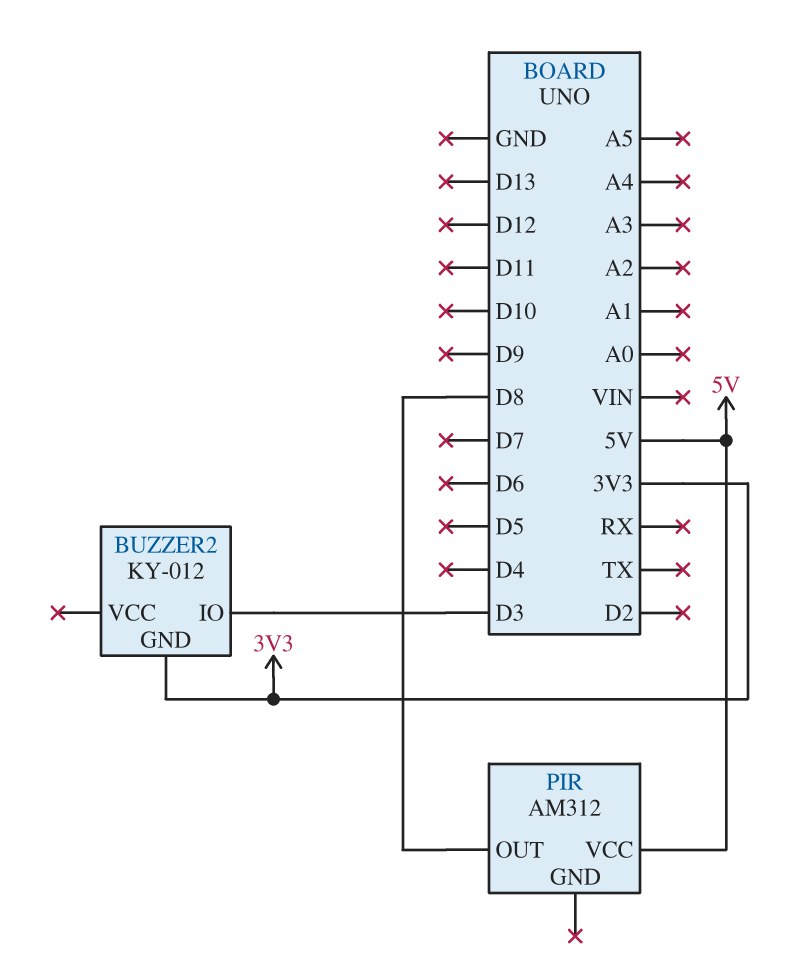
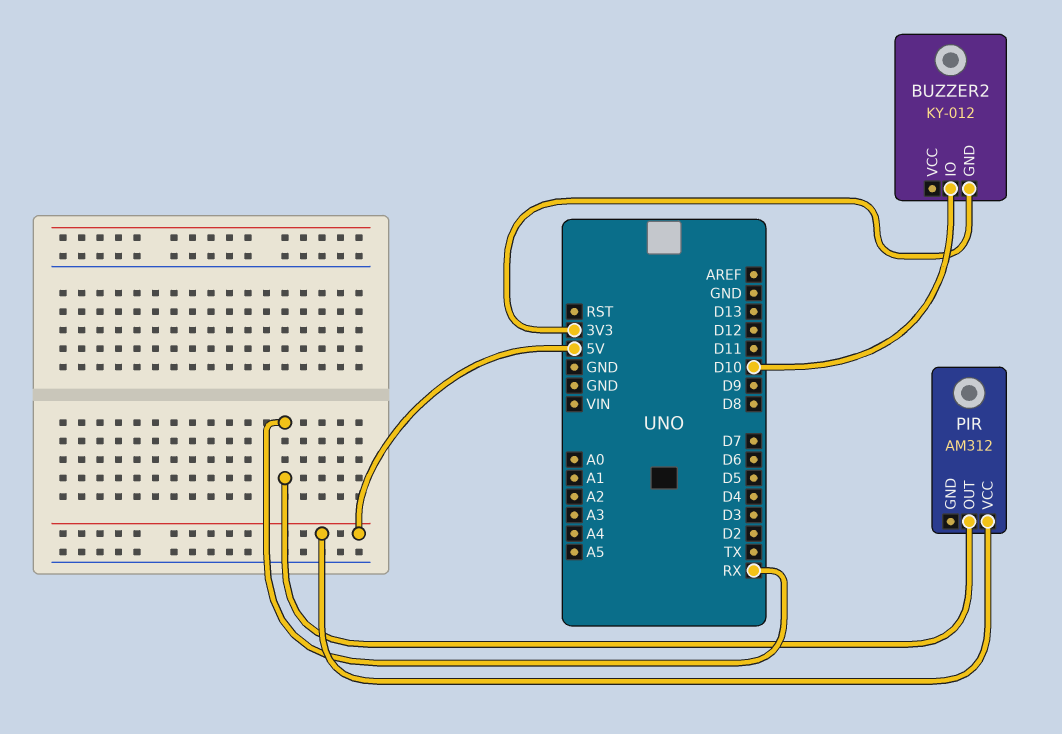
BUZZER2 pin IO: D3 -> D10
PIR pin OUT: D8 -> RX

